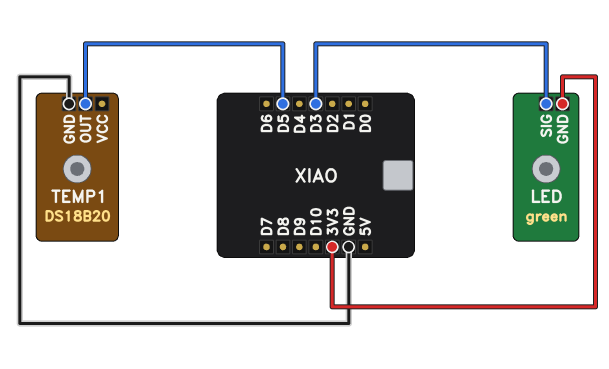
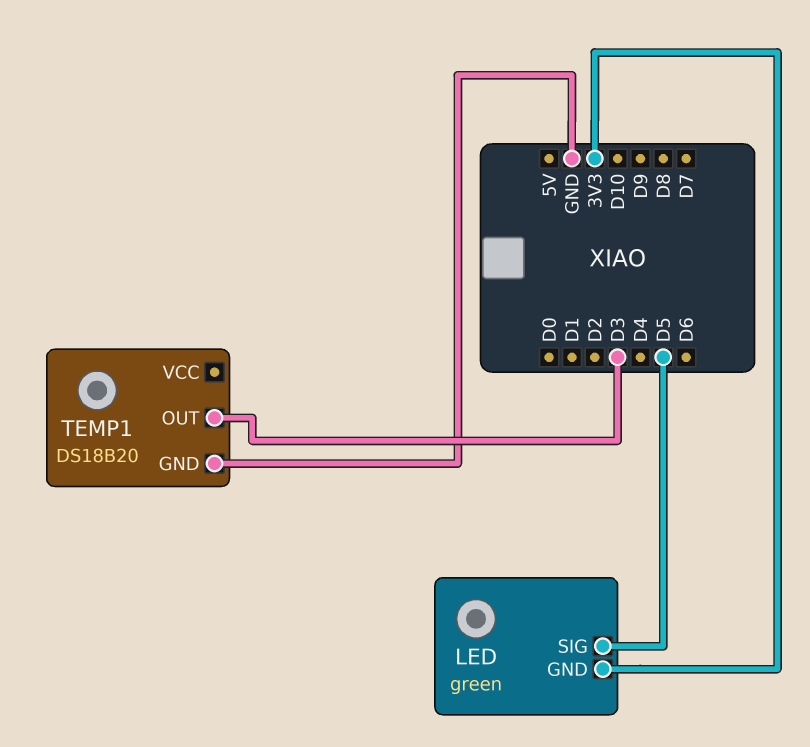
LED pin SIG: D3 -> D5
TEMP1 pin OUT: D5 -> D3

